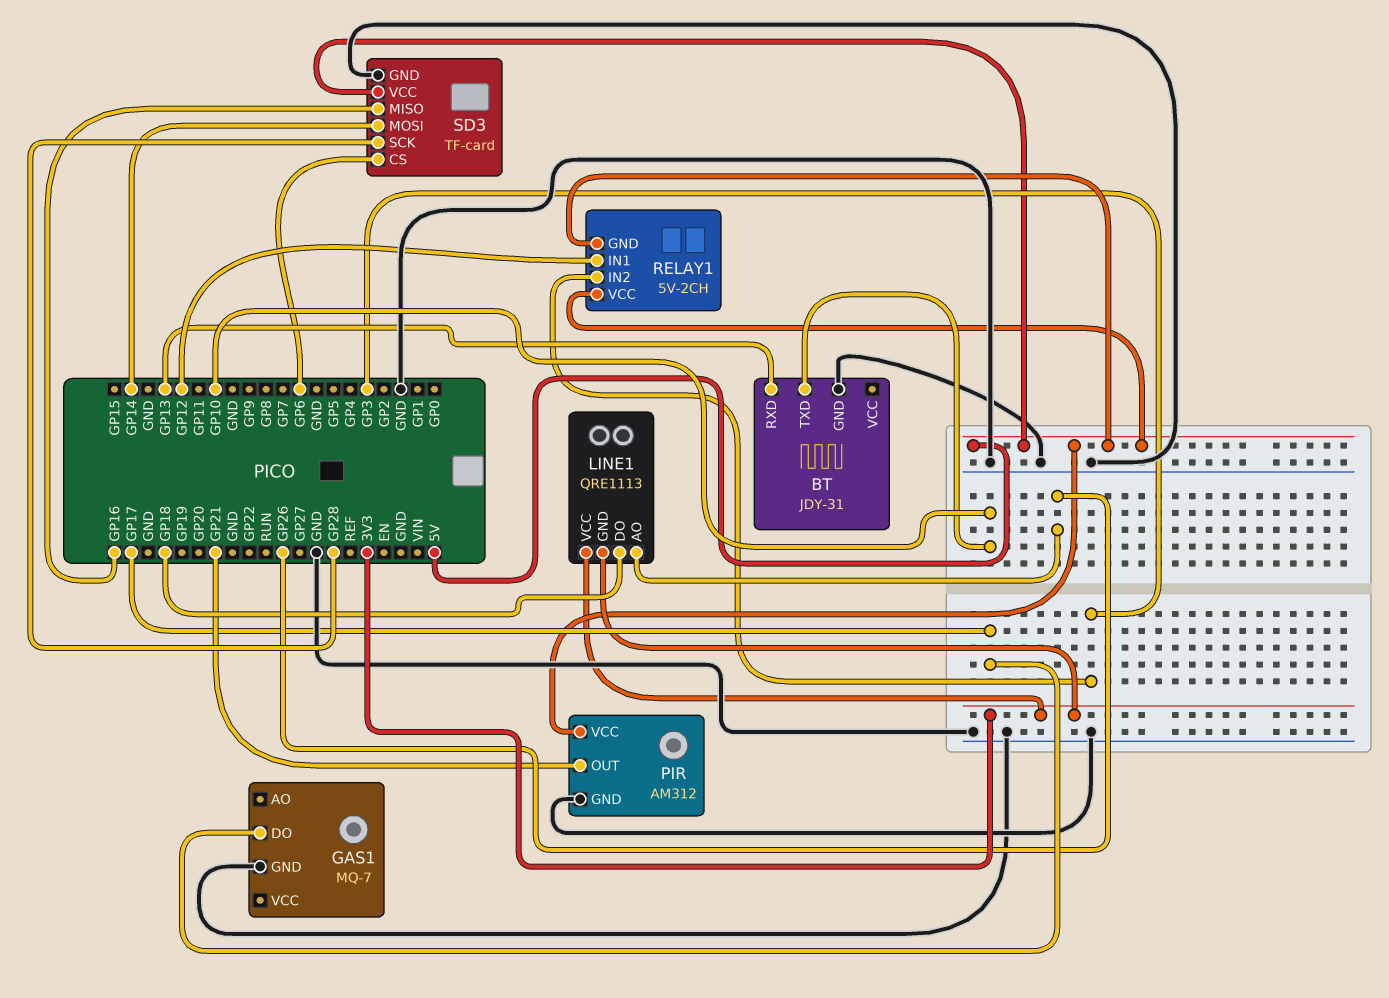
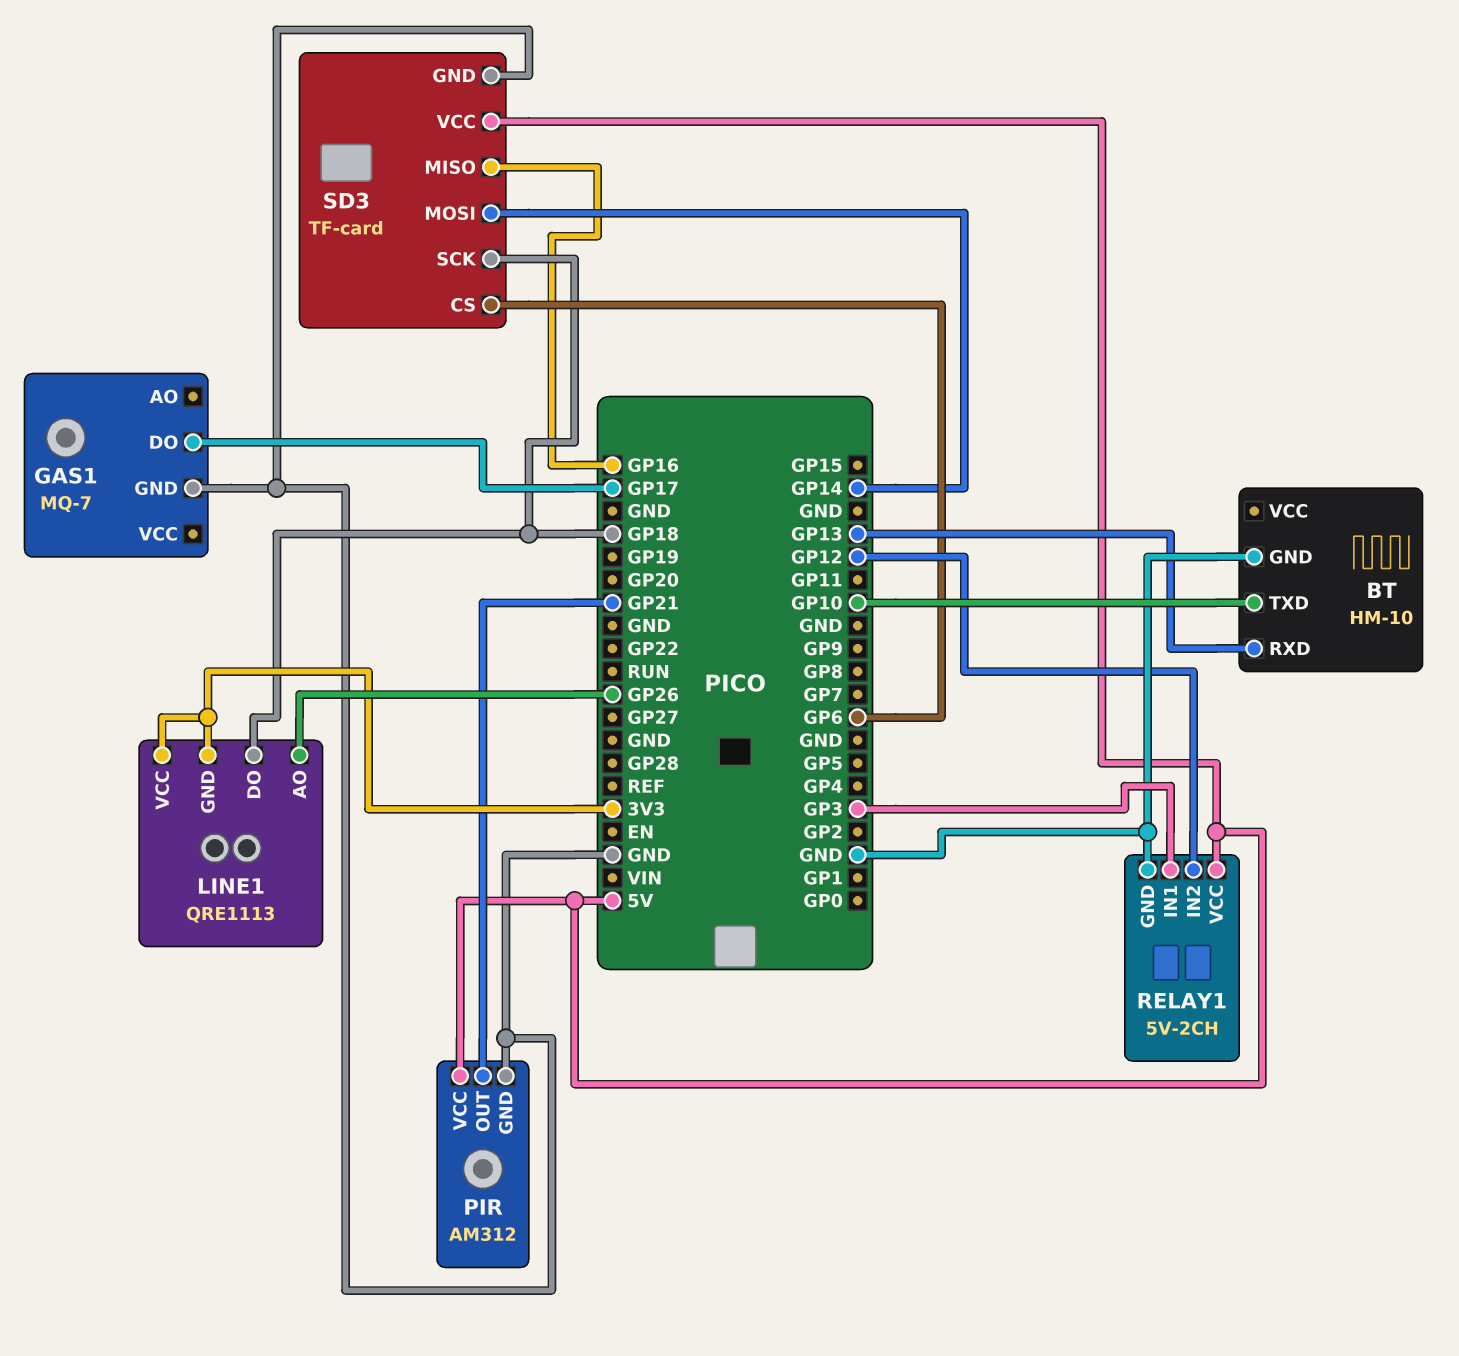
BT: JDY-31 -> HM-10
RELAY1 pin GND: 5V -> GND
RELAY1 pin IN1: GP12 -> GP3
RELAY1 pin IN2: GP3 -> GP12
SD3 pin SCK: GP28 -> GP18

